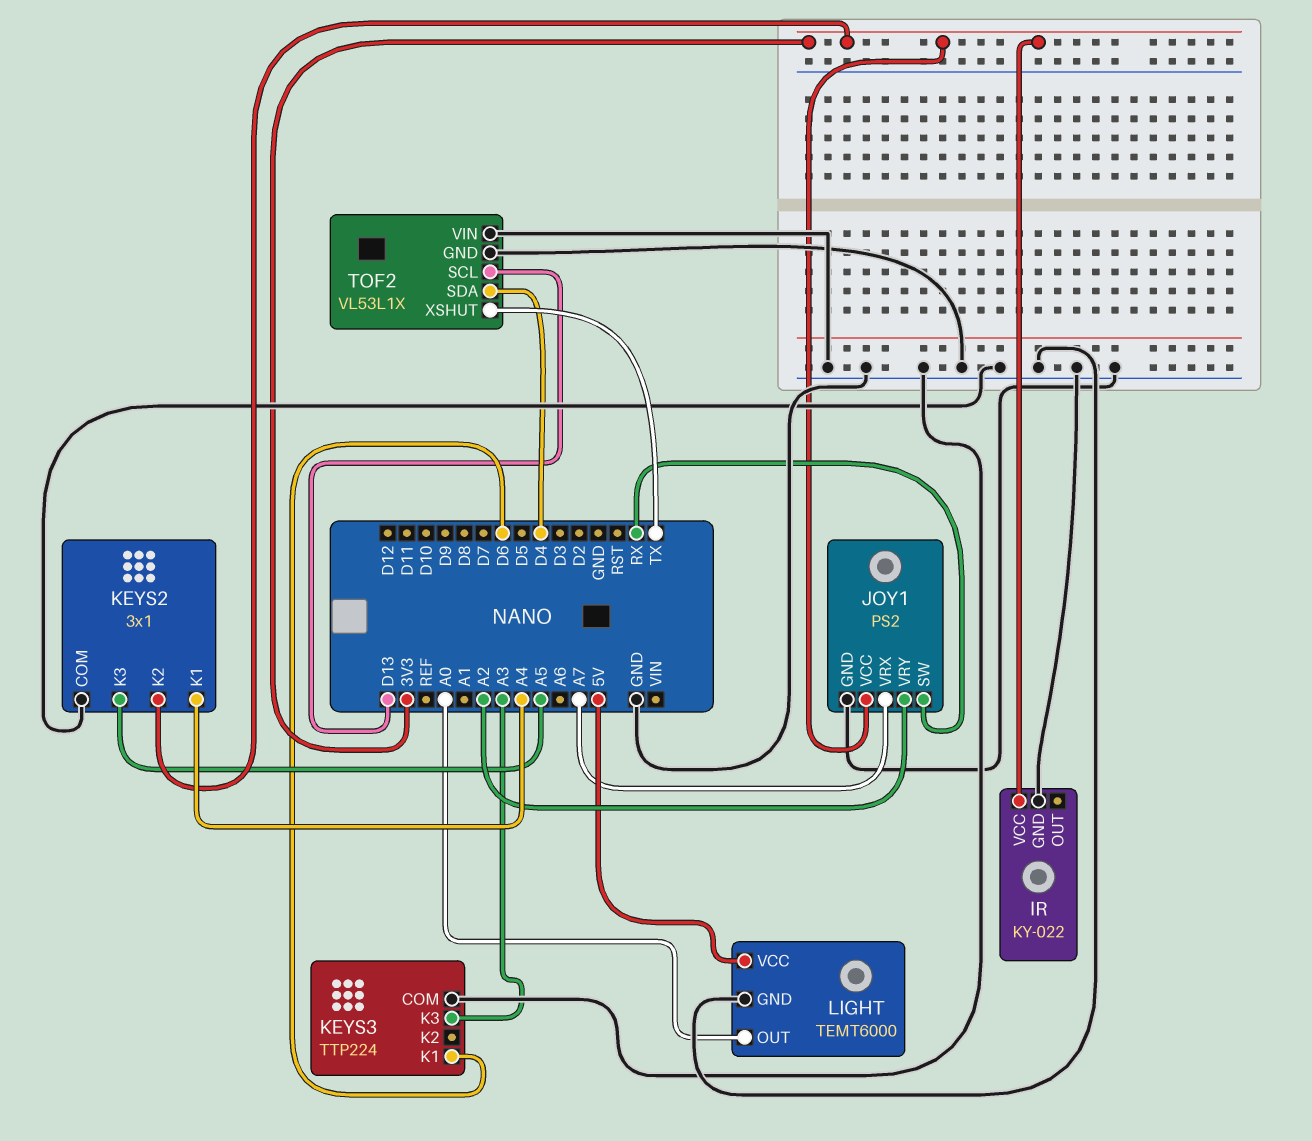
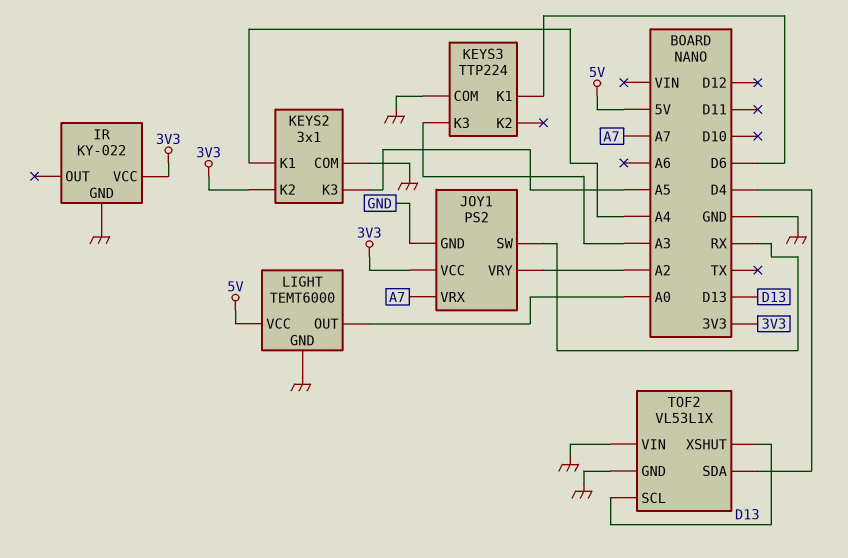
TOF2 pin XSHUT: TX -> D13

